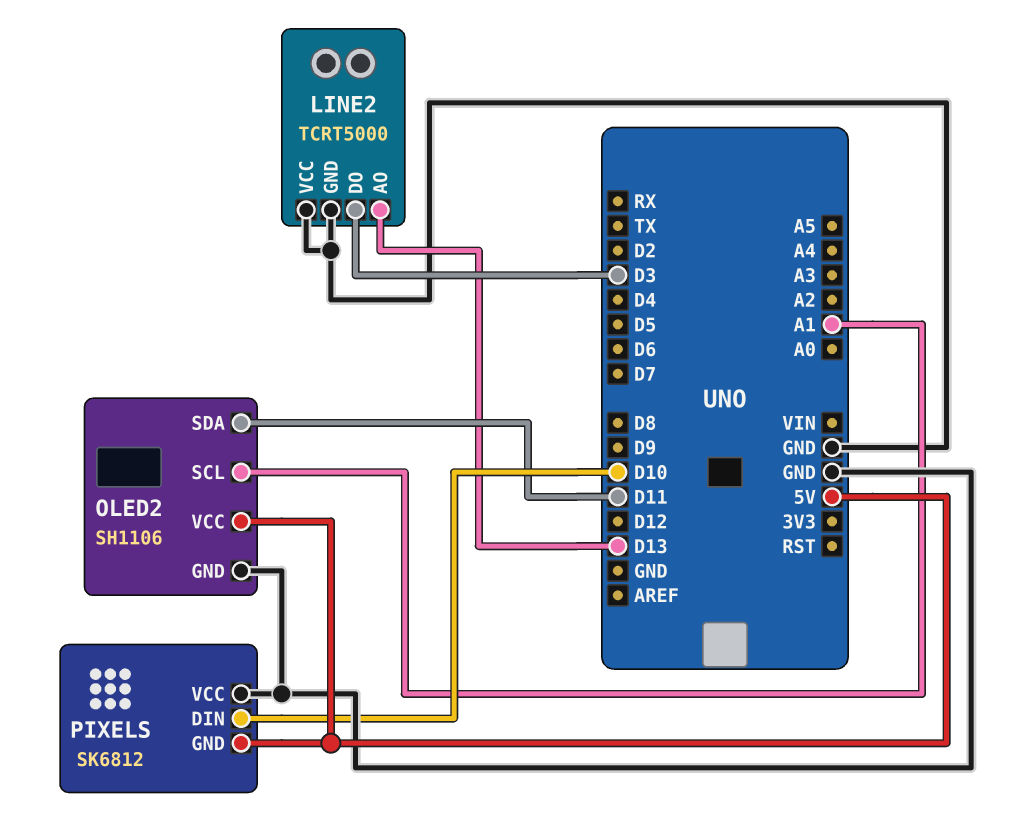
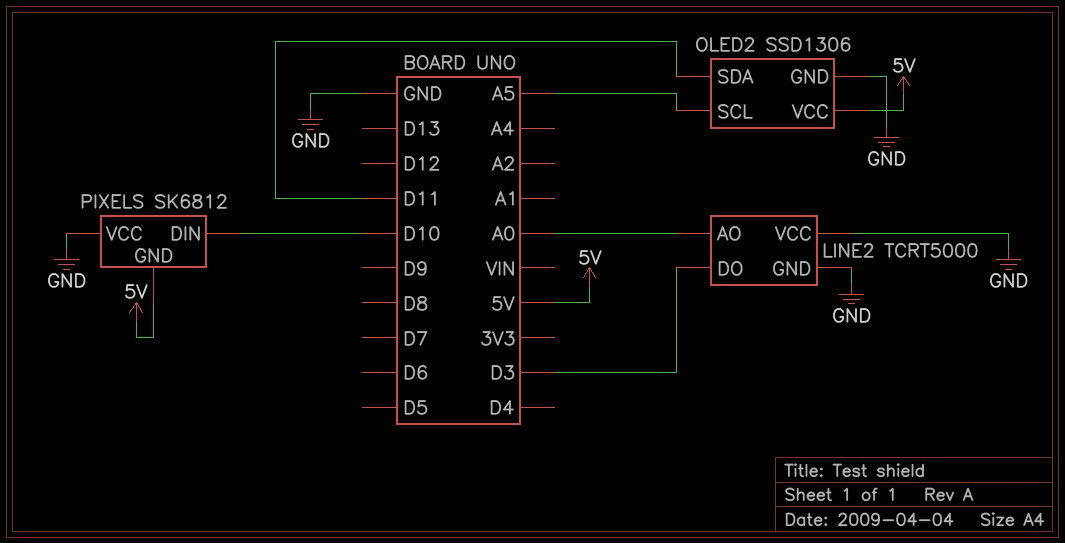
LINE2 pin AO: D13 -> A0
OLED2: SH1106 -> SSD1306
OLED2 pin SCL: A1 -> A5

